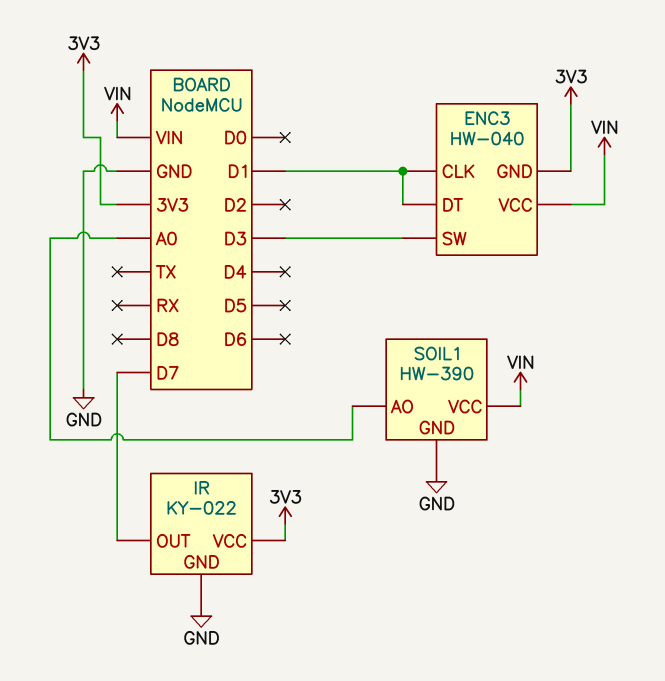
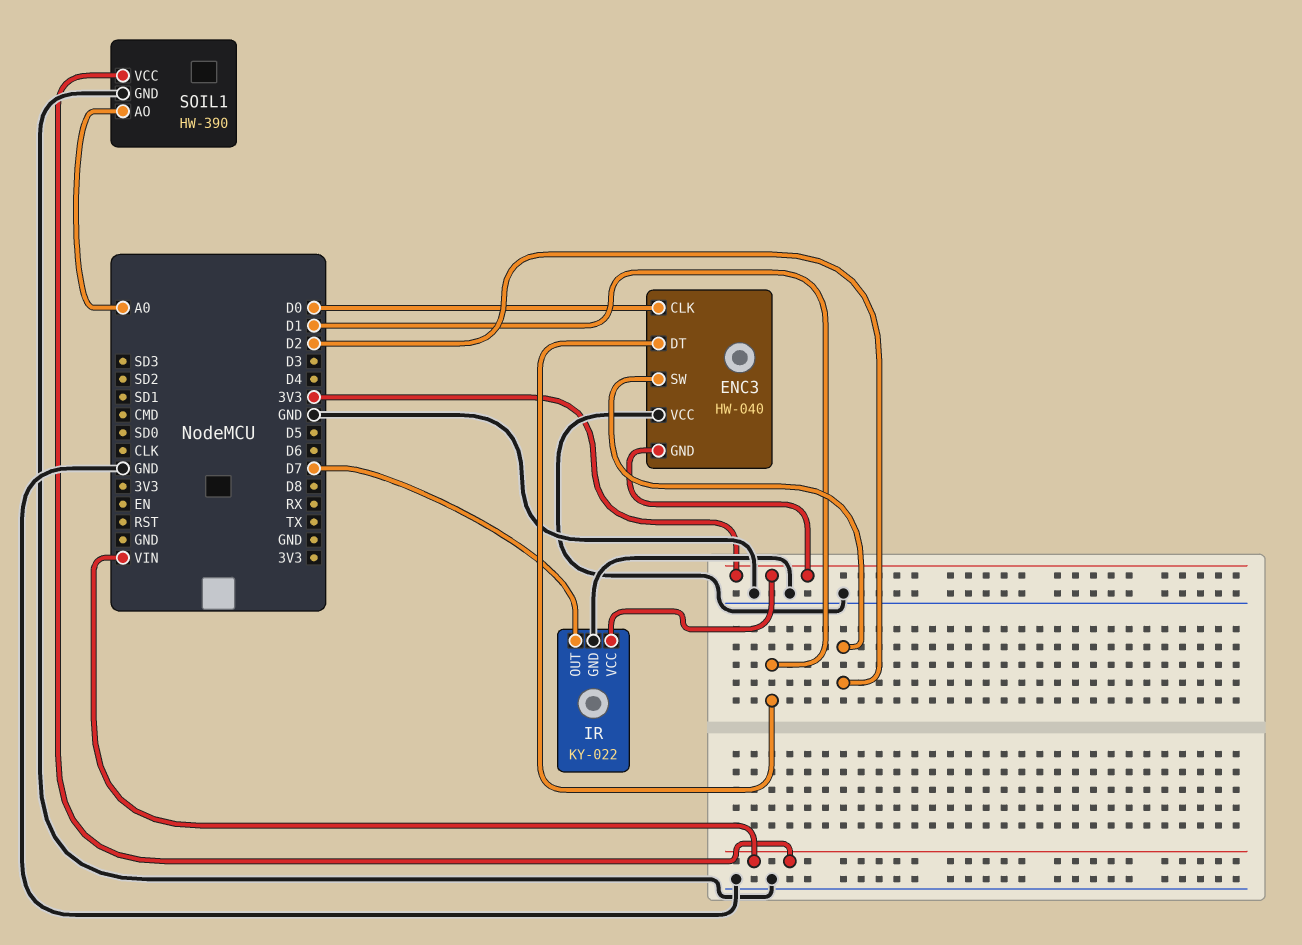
ENC3 pin CLK: D1 -> D0
ENC3 pin SW: D3 -> D2
ENC3 pin VCC: VIN -> GND

